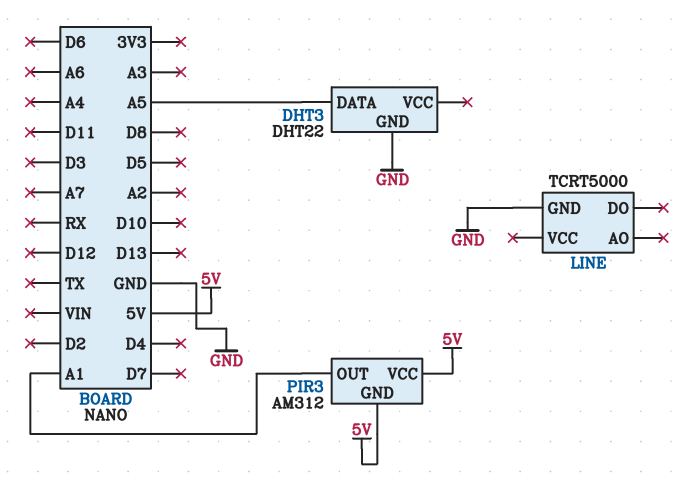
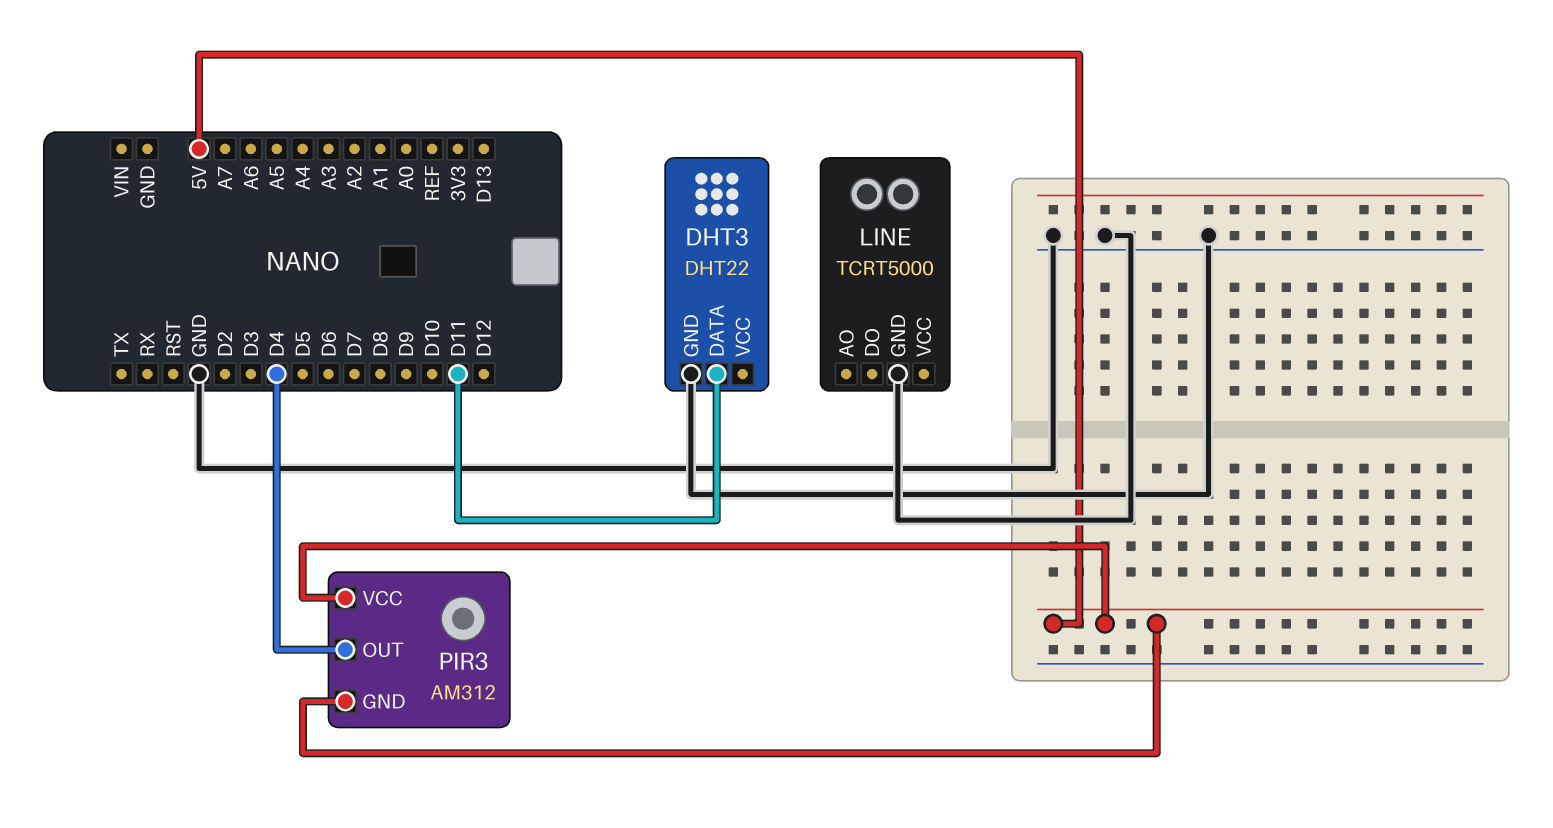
DHT3 pin DATA: A5 -> D11
PIR3 pin OUT: A1 -> D4

